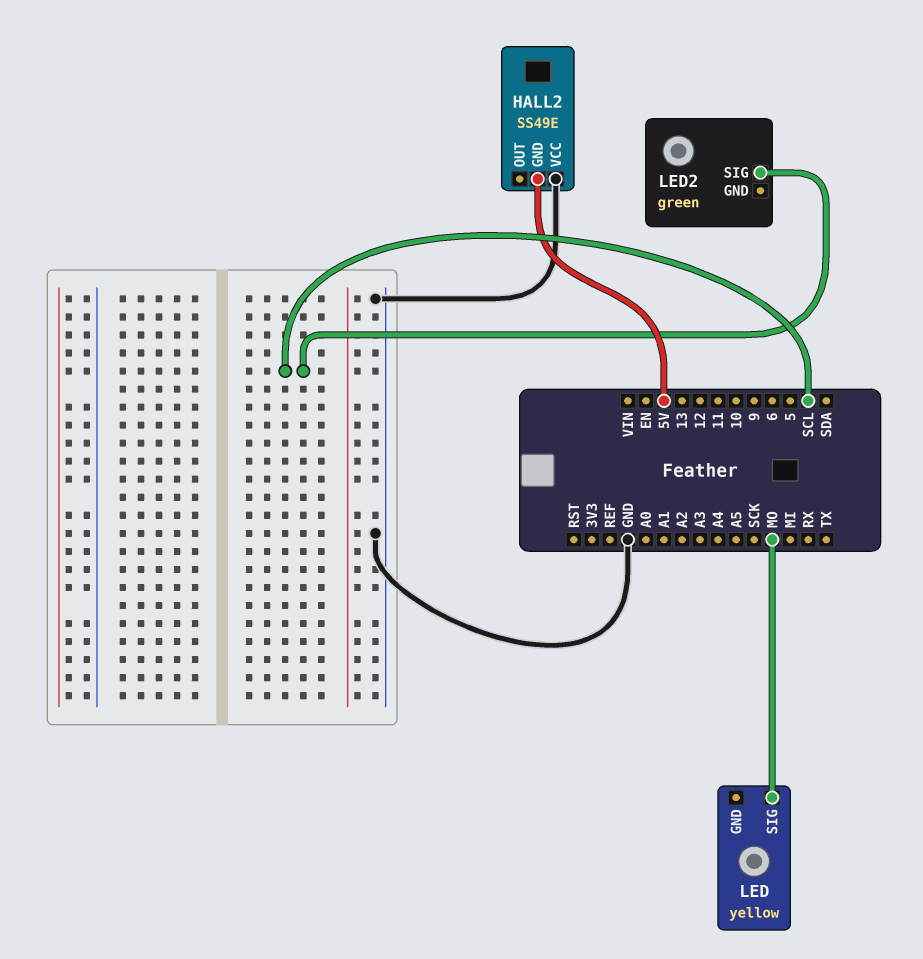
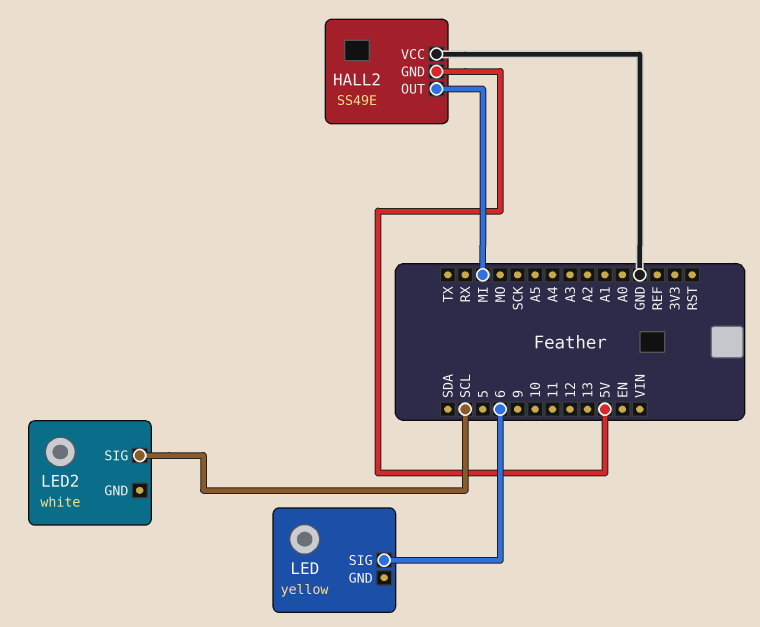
HALL2 pin OUT: none -> MI
LED pin SIG: MO -> 6
LED2: green -> white

